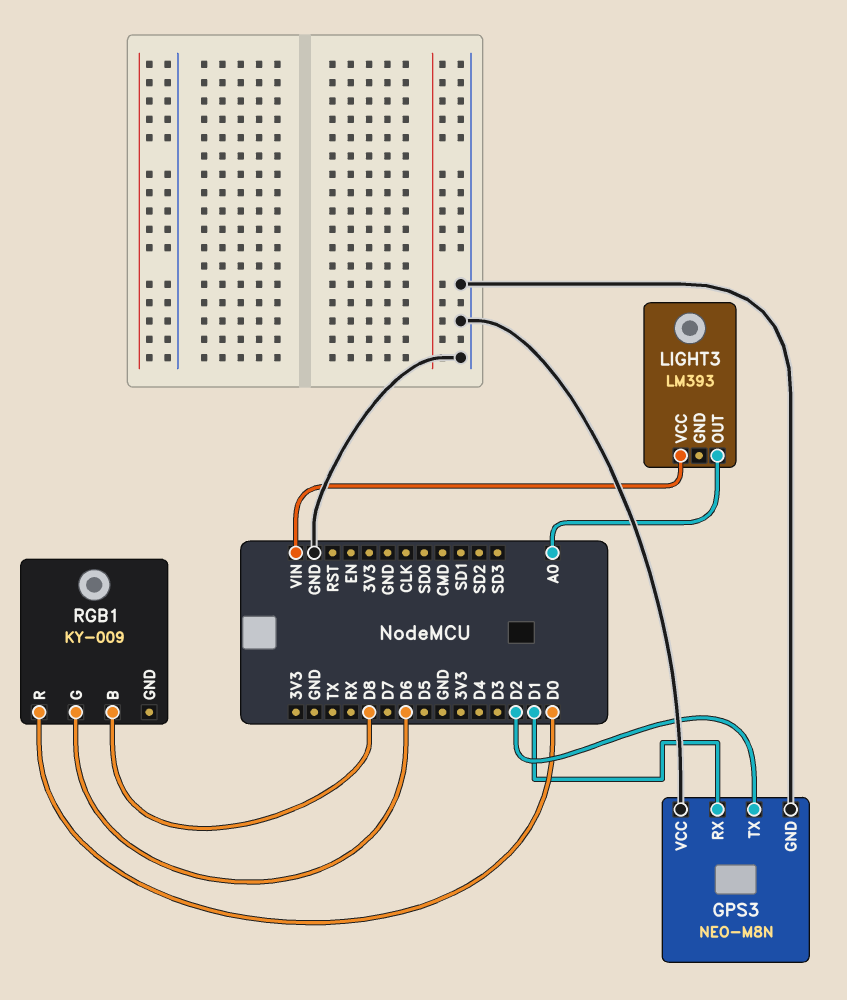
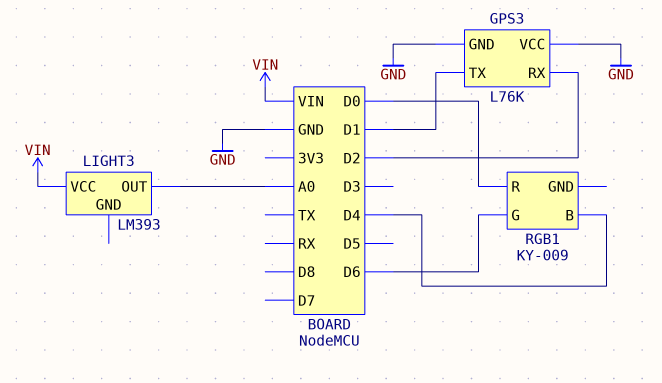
GPS3: NEO-M8N -> L76K
GPS3 pin RX: D1 -> D2
GPS3 pin TX: D2 -> D1
RGB1 pin B: D8 -> D4

